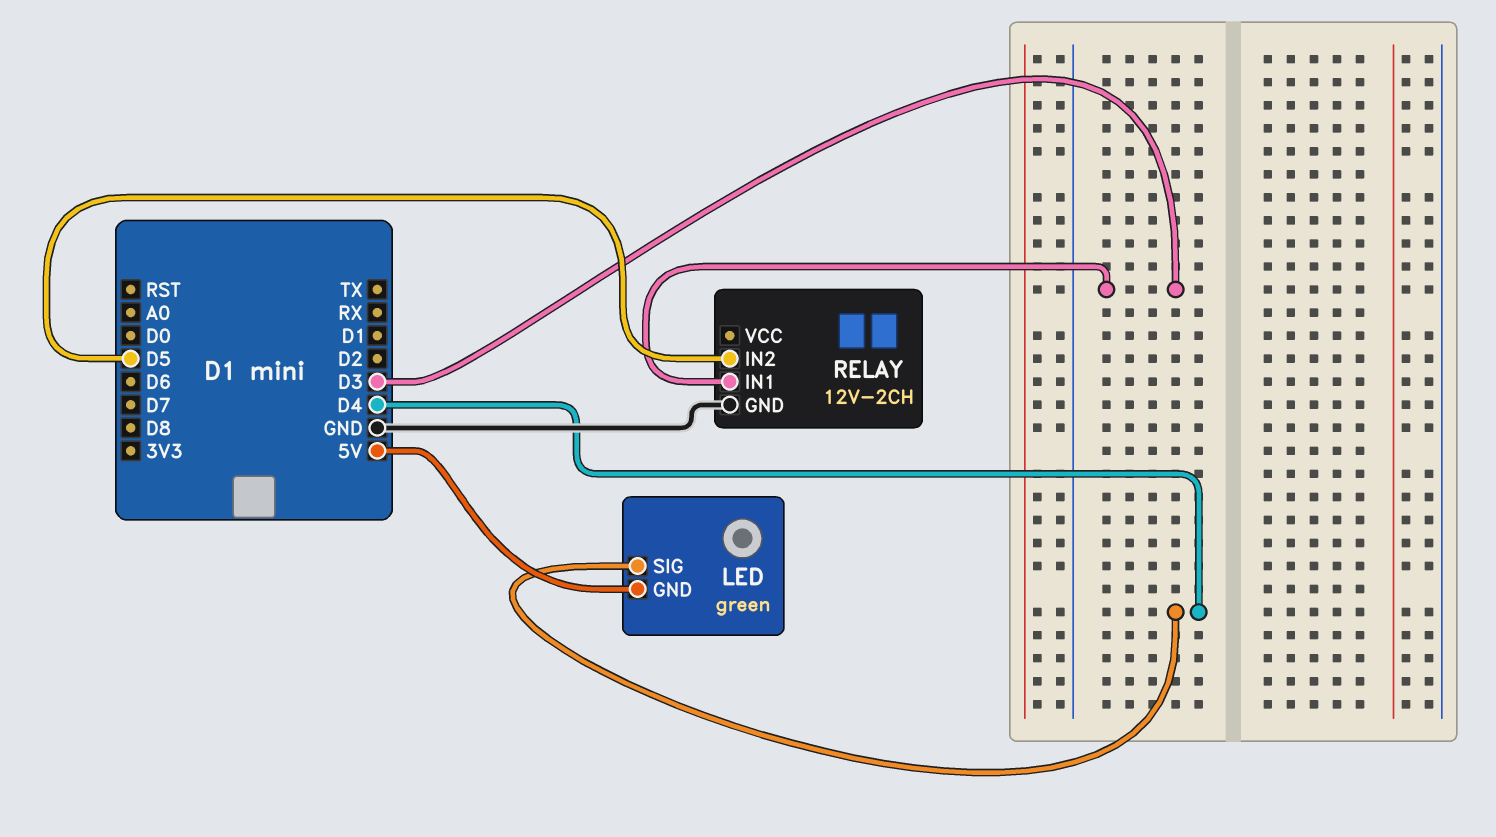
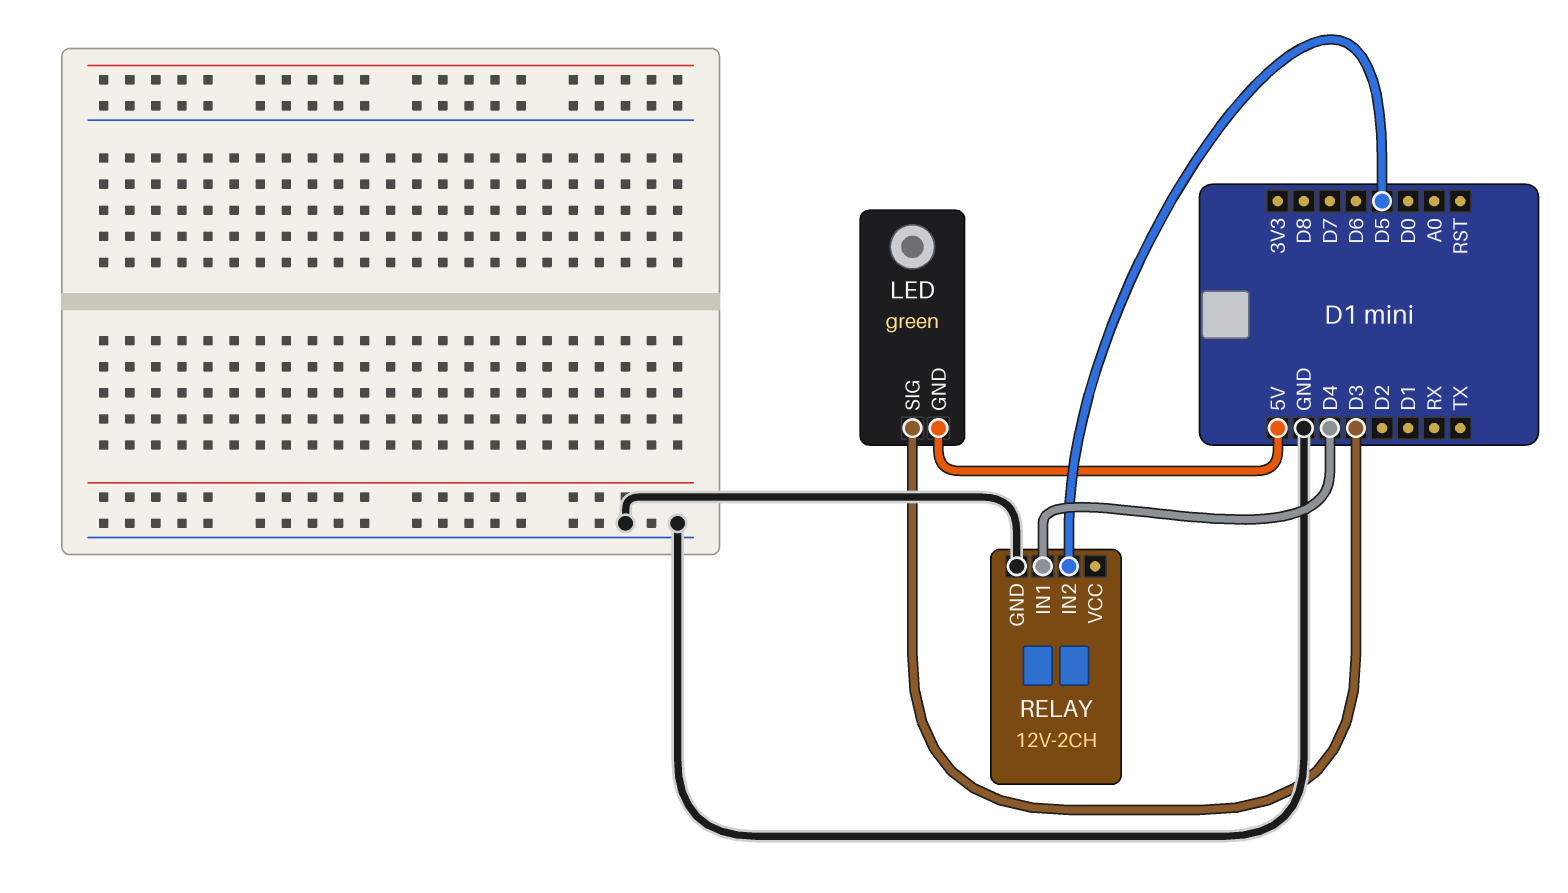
LED pin SIG: D4 -> D3
RELAY pin IN1: D3 -> D4

